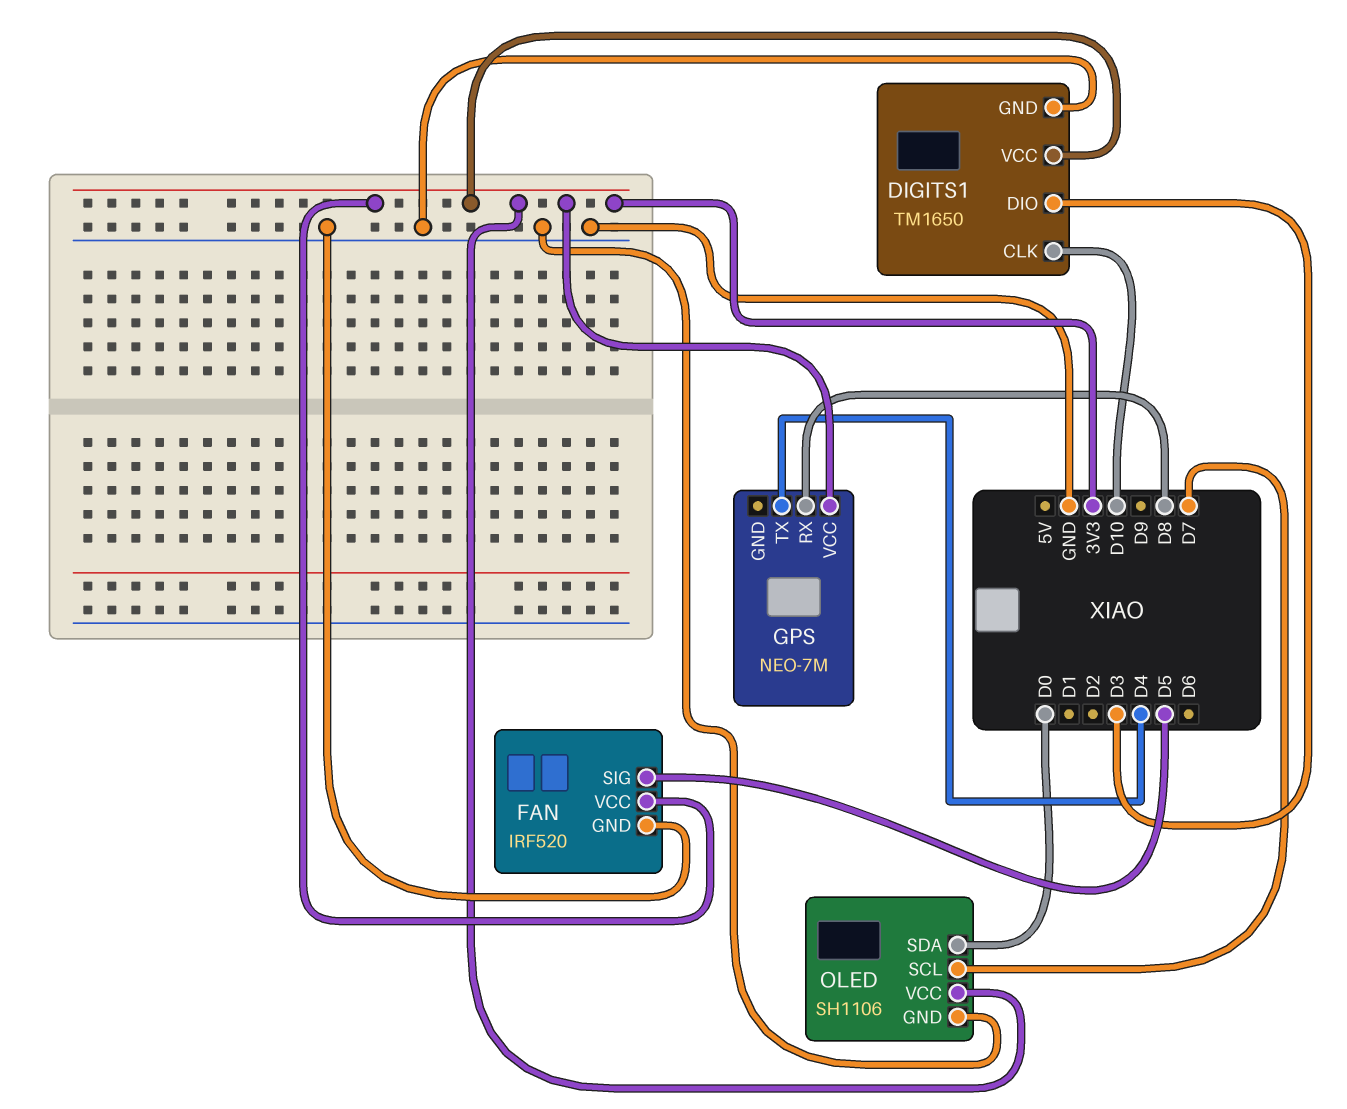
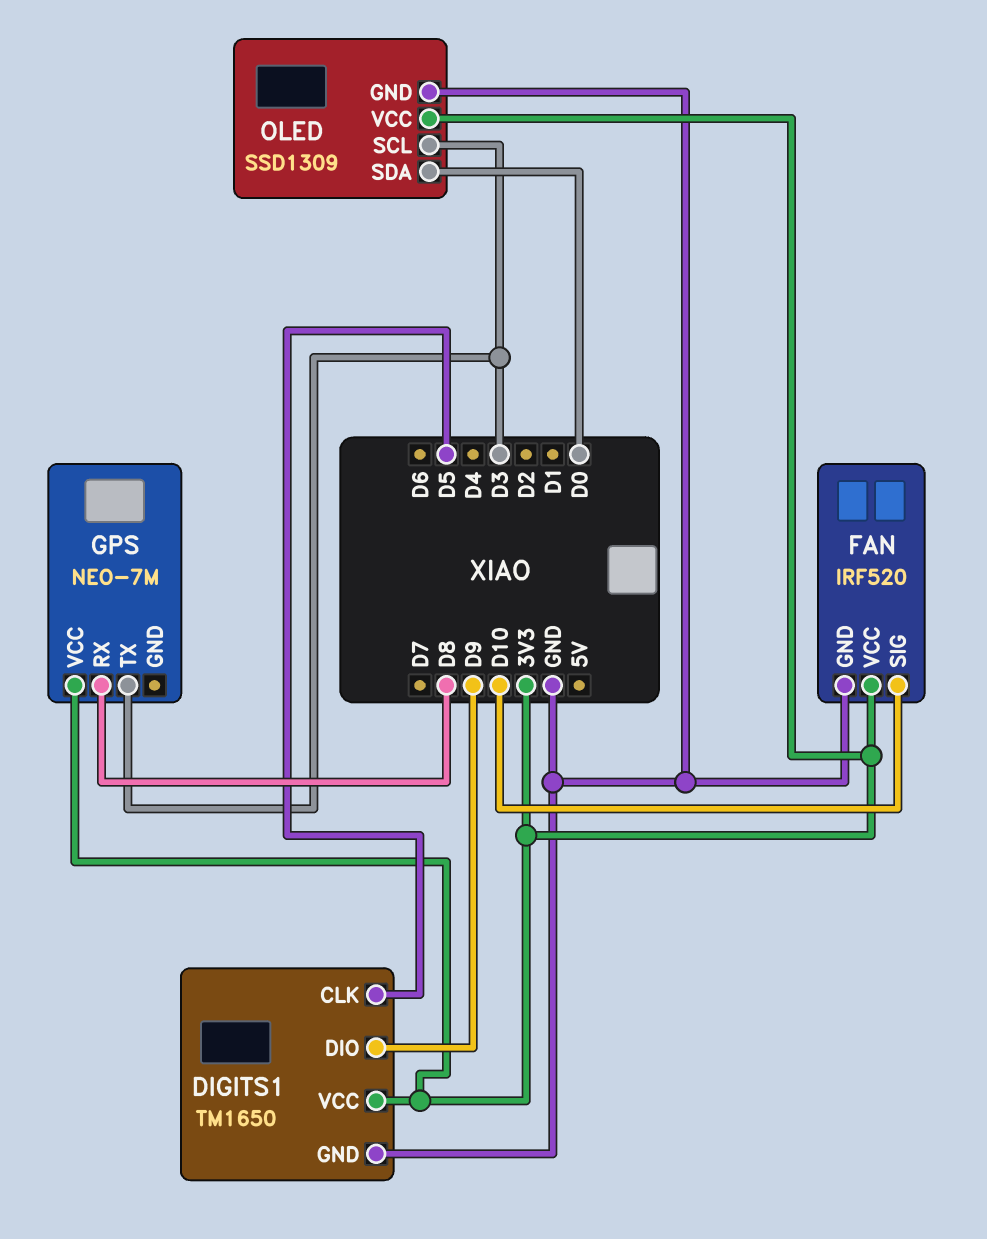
DIGITS1 pin CLK: D10 -> D5
DIGITS1 pin DIO: D3 -> D9
FAN pin SIG: D5 -> D10
GPS pin TX: D4 -> D3
OLED: SH1106 -> SSD1309
OLED pin SCL: D7 -> D3

